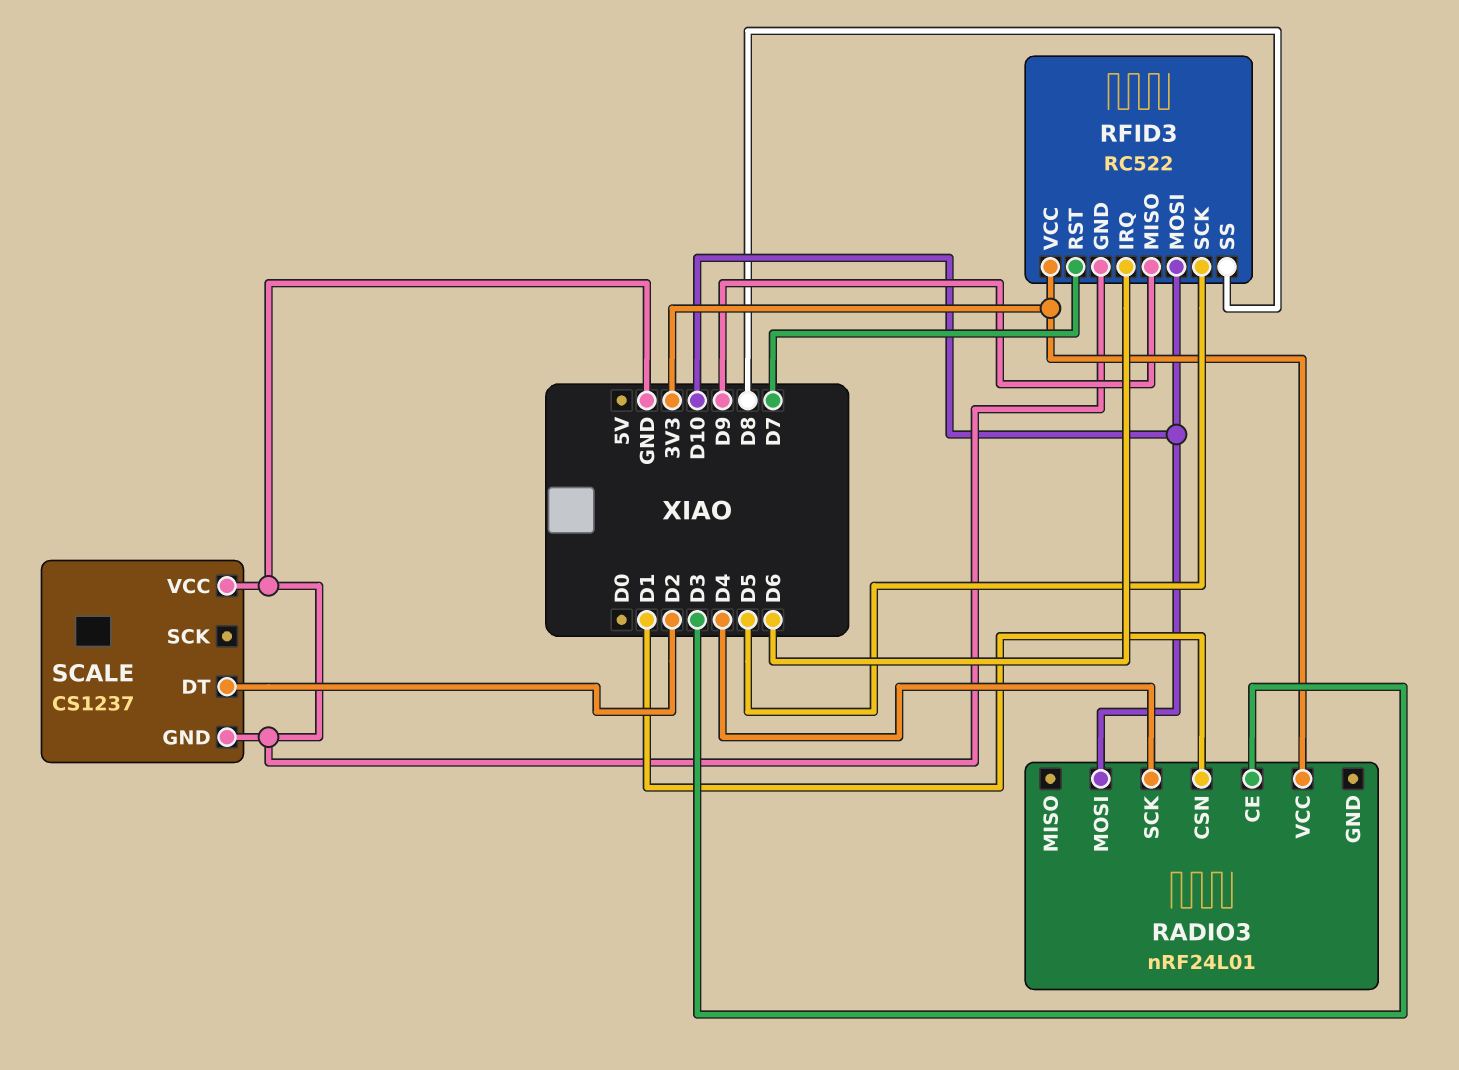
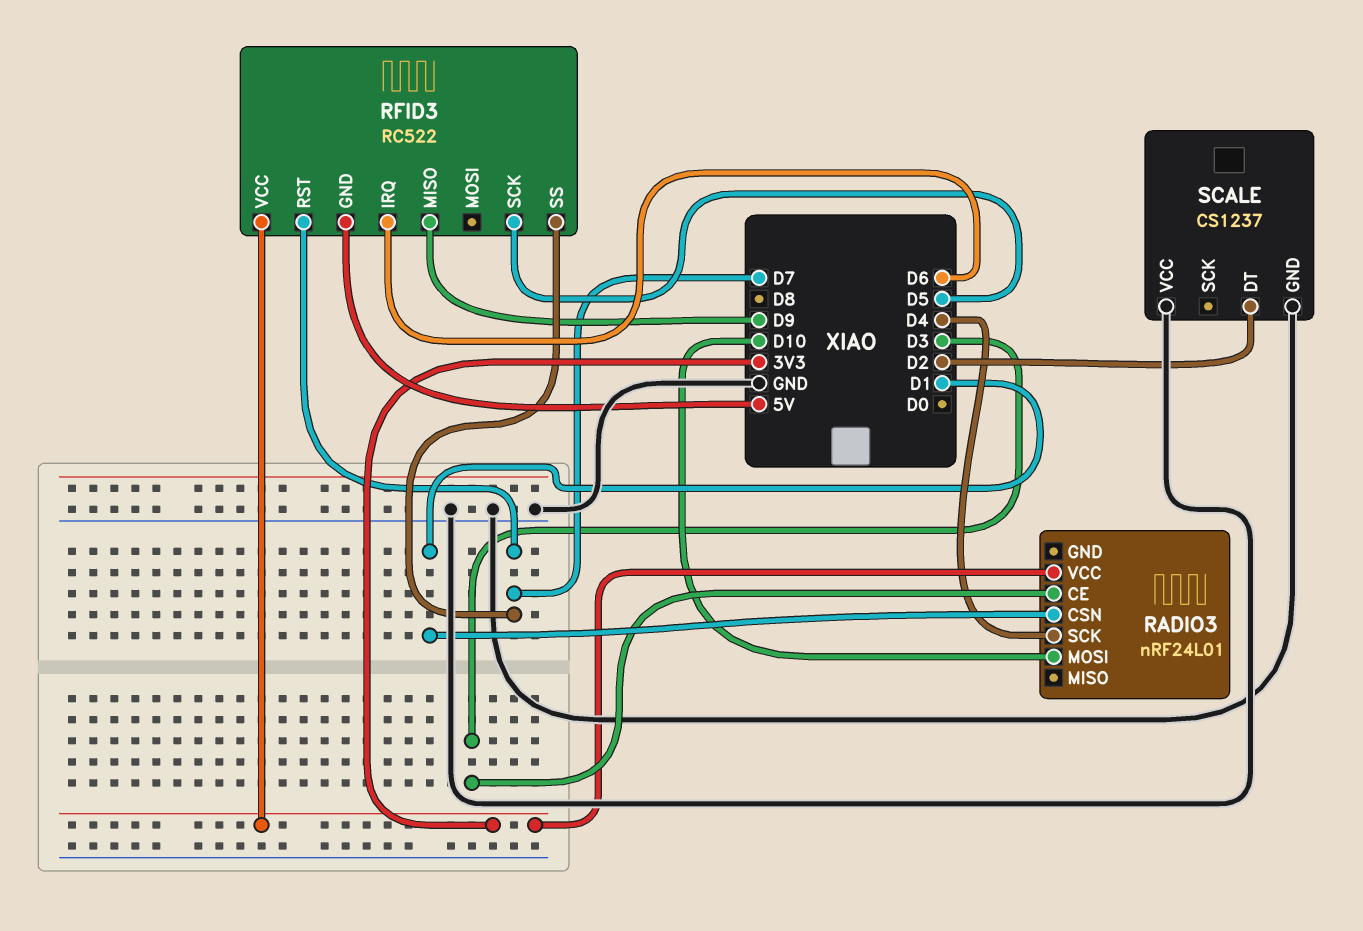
RFID3 pin GND: GND -> 5V
RFID3 pin MOSI: D10 -> none
RFID3 pin SS: D8 -> D7

